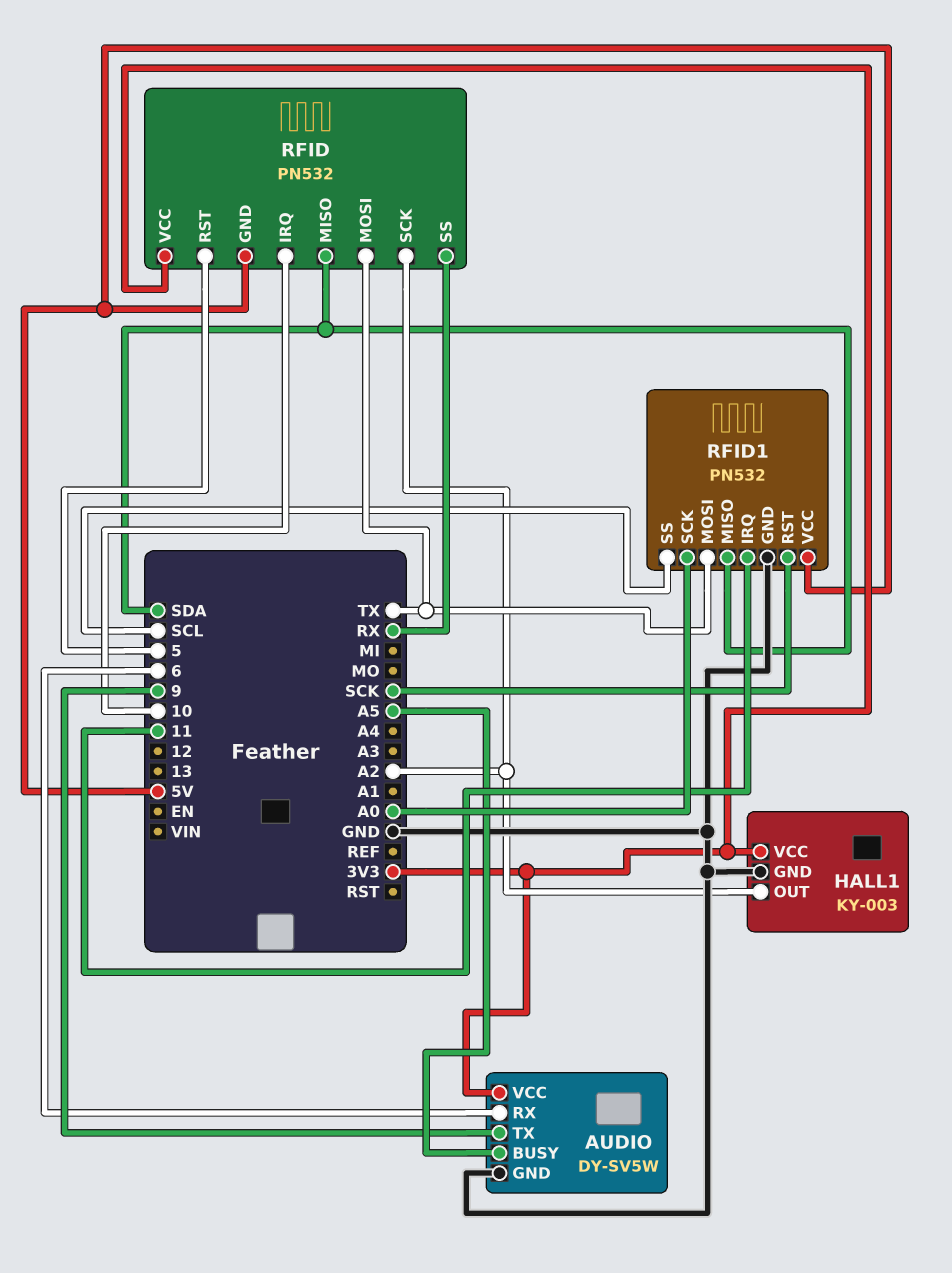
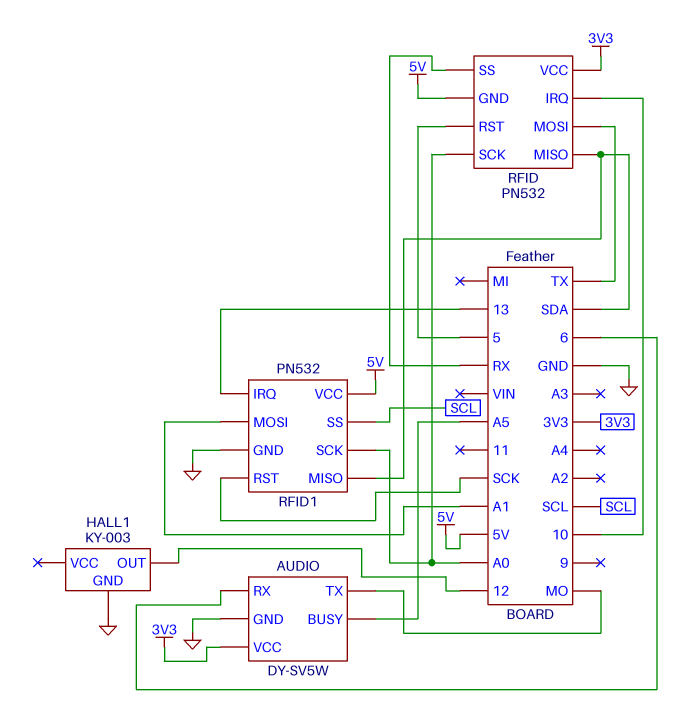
AUDIO pin TX: 9 -> MO
HALL1 pin OUT: A2 -> 12
HALL1 pin VCC: 3V3 -> none
RFID pin SCK: A2 -> A0
RFID1 pin IRQ: 11 -> 13
RFID1 pin MOSI: TX -> A1

